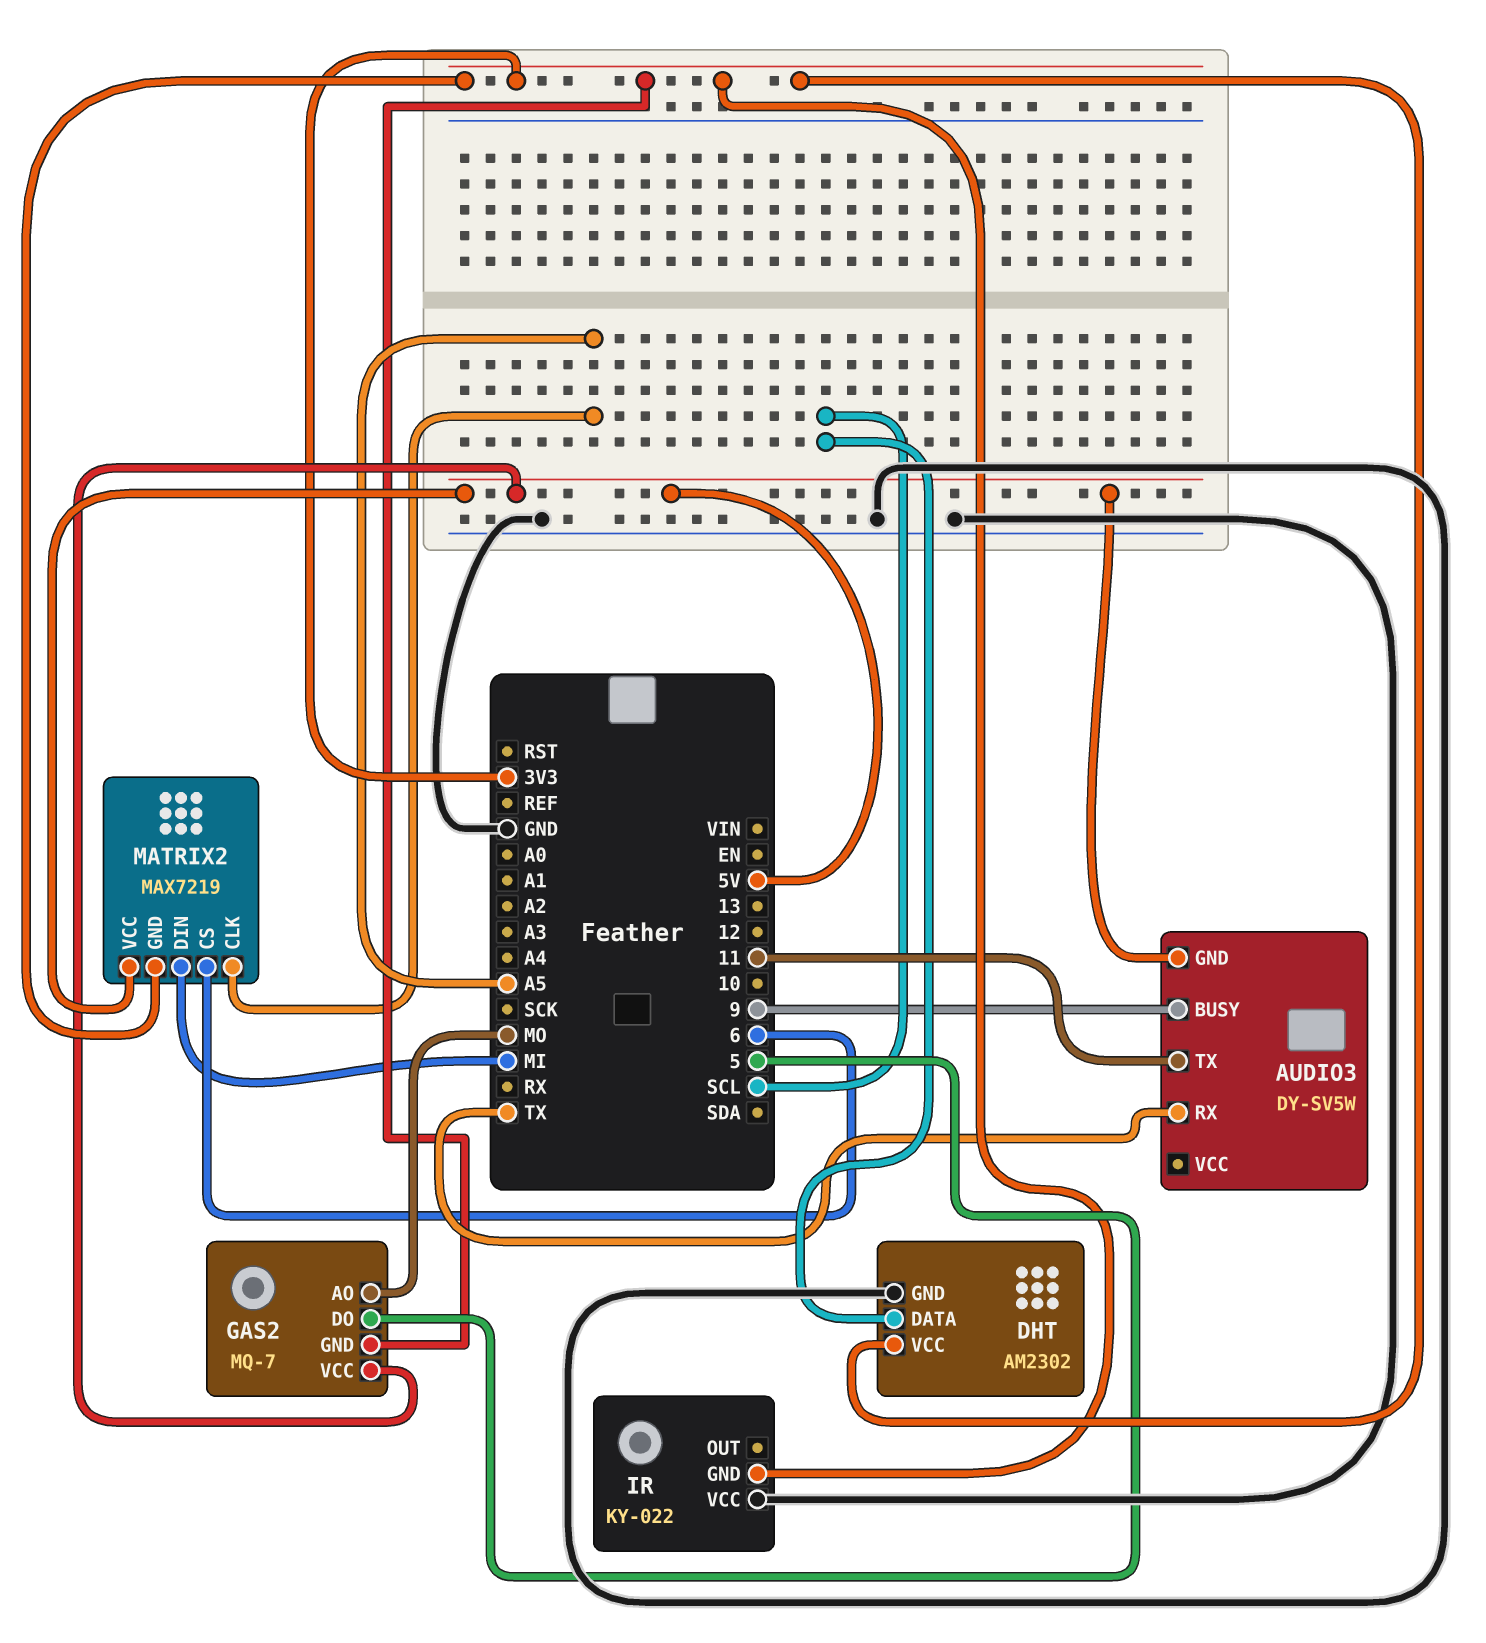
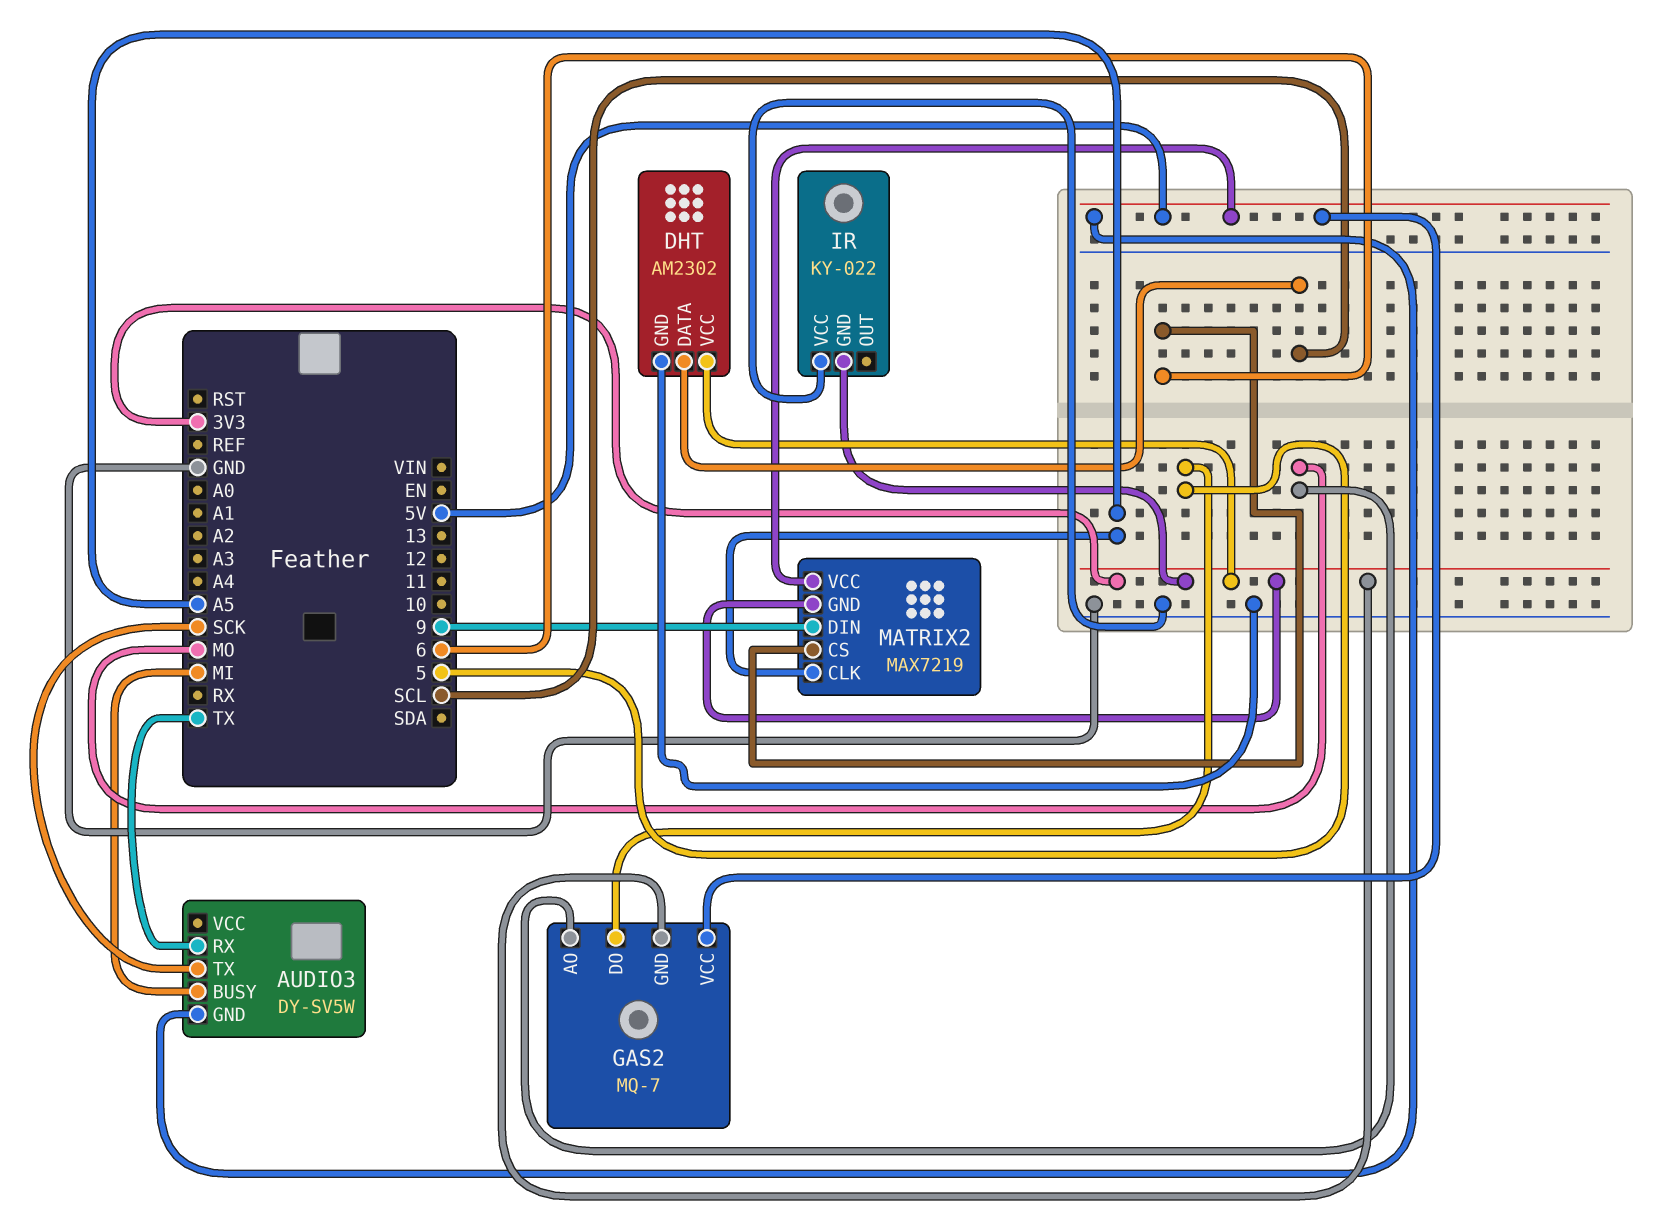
AUDIO3 pin BUSY: 9 -> MI
AUDIO3 pin TX: 11 -> SCK
MATRIX2 pin DIN: MI -> 9

